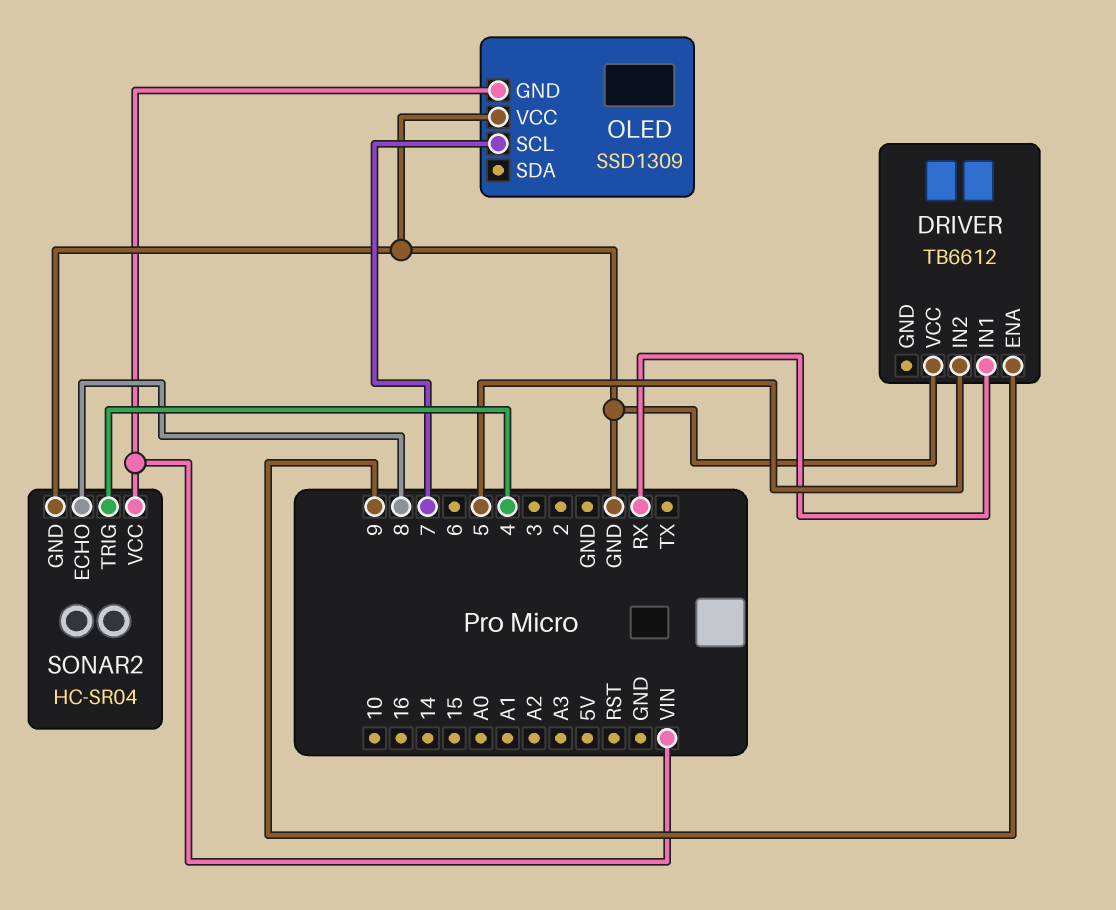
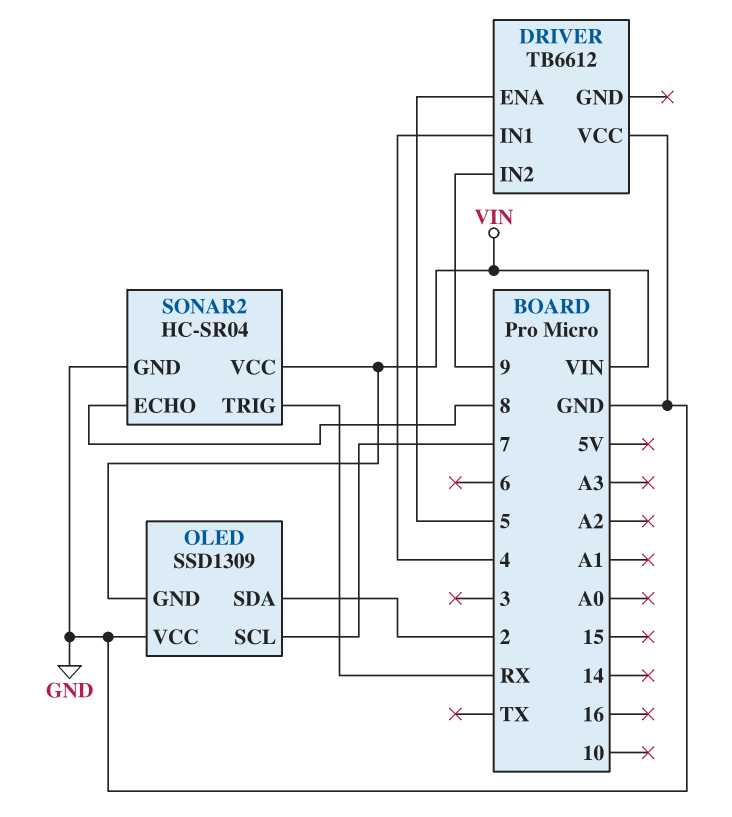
DRIVER pin ENA: 9 -> 5
DRIVER pin IN1: RX -> 4
DRIVER pin IN2: 5 -> 9
OLED pin SDA: none -> 2
SONAR2 pin TRIG: 4 -> RX

